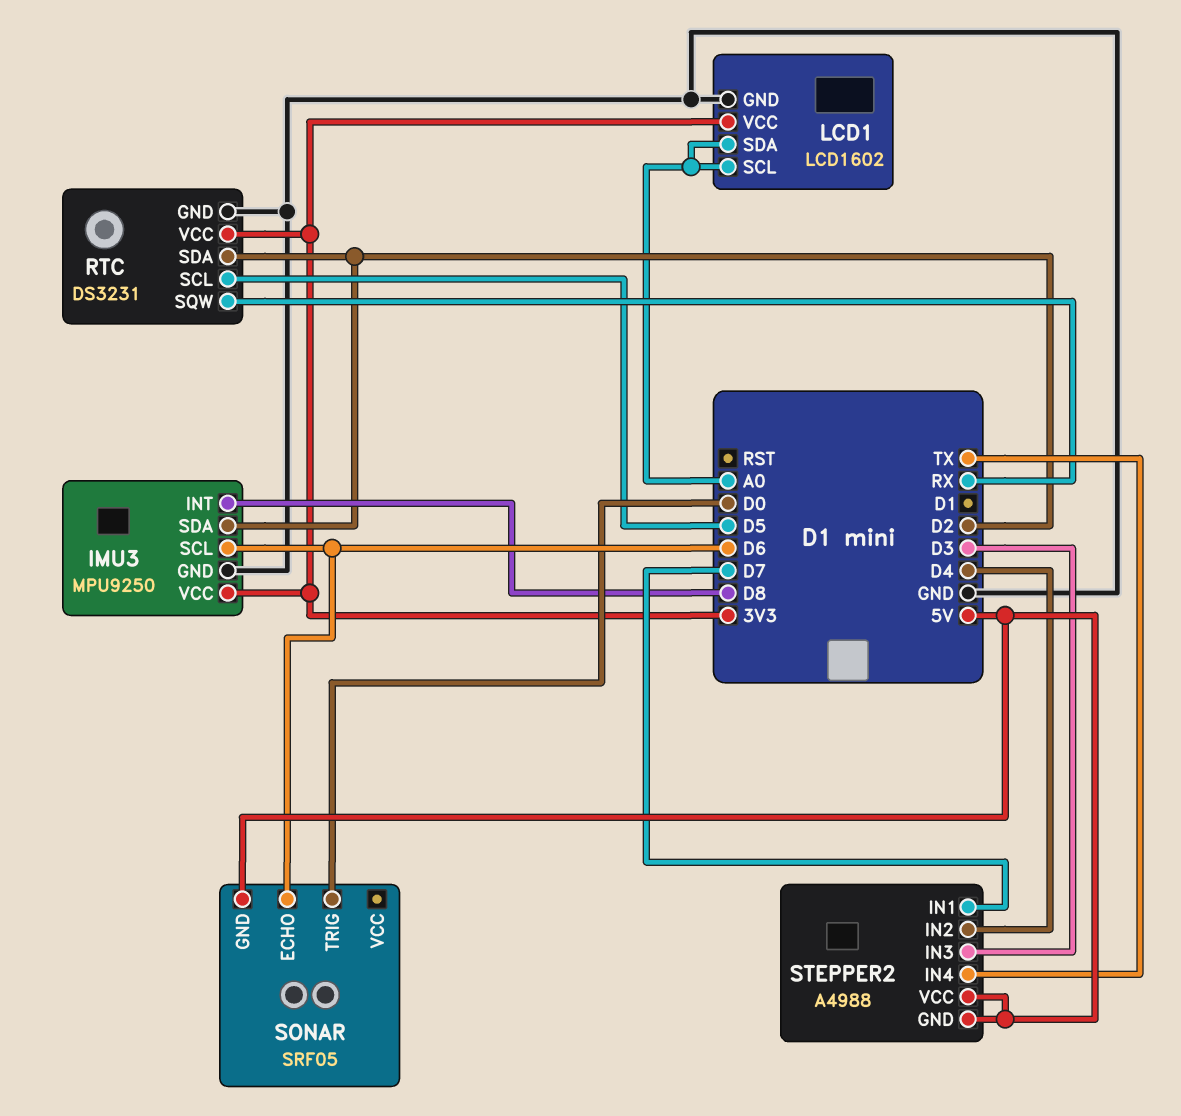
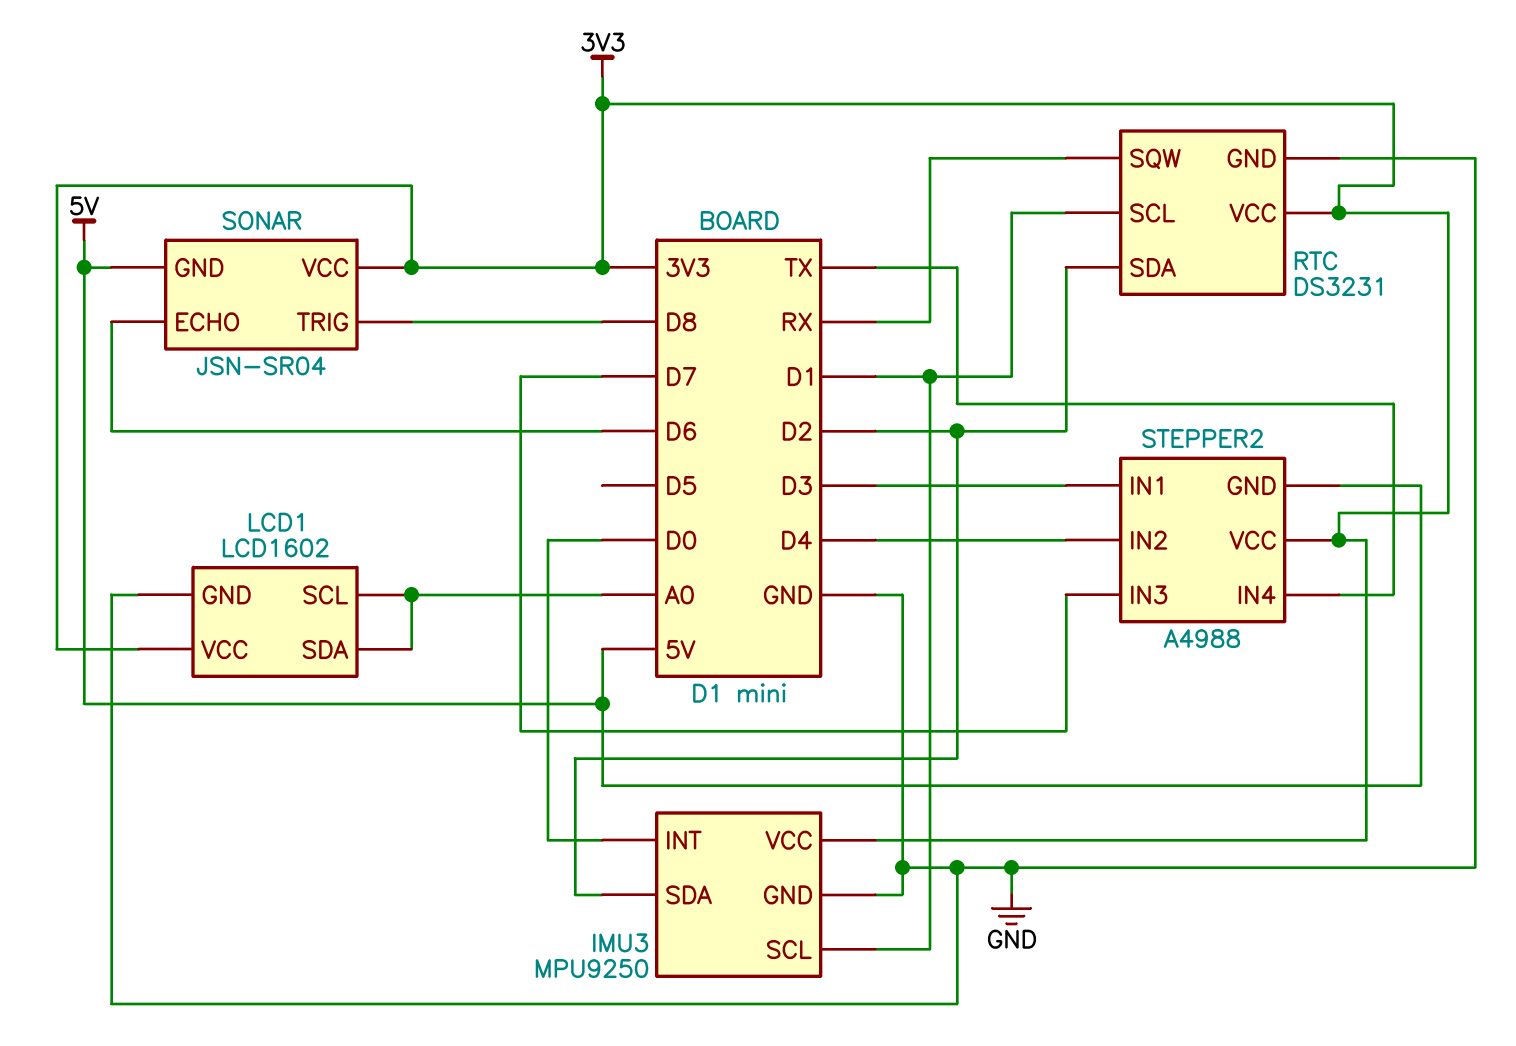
IMU3 pin INT: D8 -> D0
IMU3 pin SCL: D6 -> D1
RTC pin SCL: D5 -> D1
SONAR: SRF05 -> JSN-SR04
SONAR pin TRIG: D0 -> D8
SONAR pin VCC: none -> 3V3
STEPPER2 pin IN1: D7 -> D3
STEPPER2 pin IN3: D3 -> D7
STEPPER2 pin VCC: 5V -> 3V3

